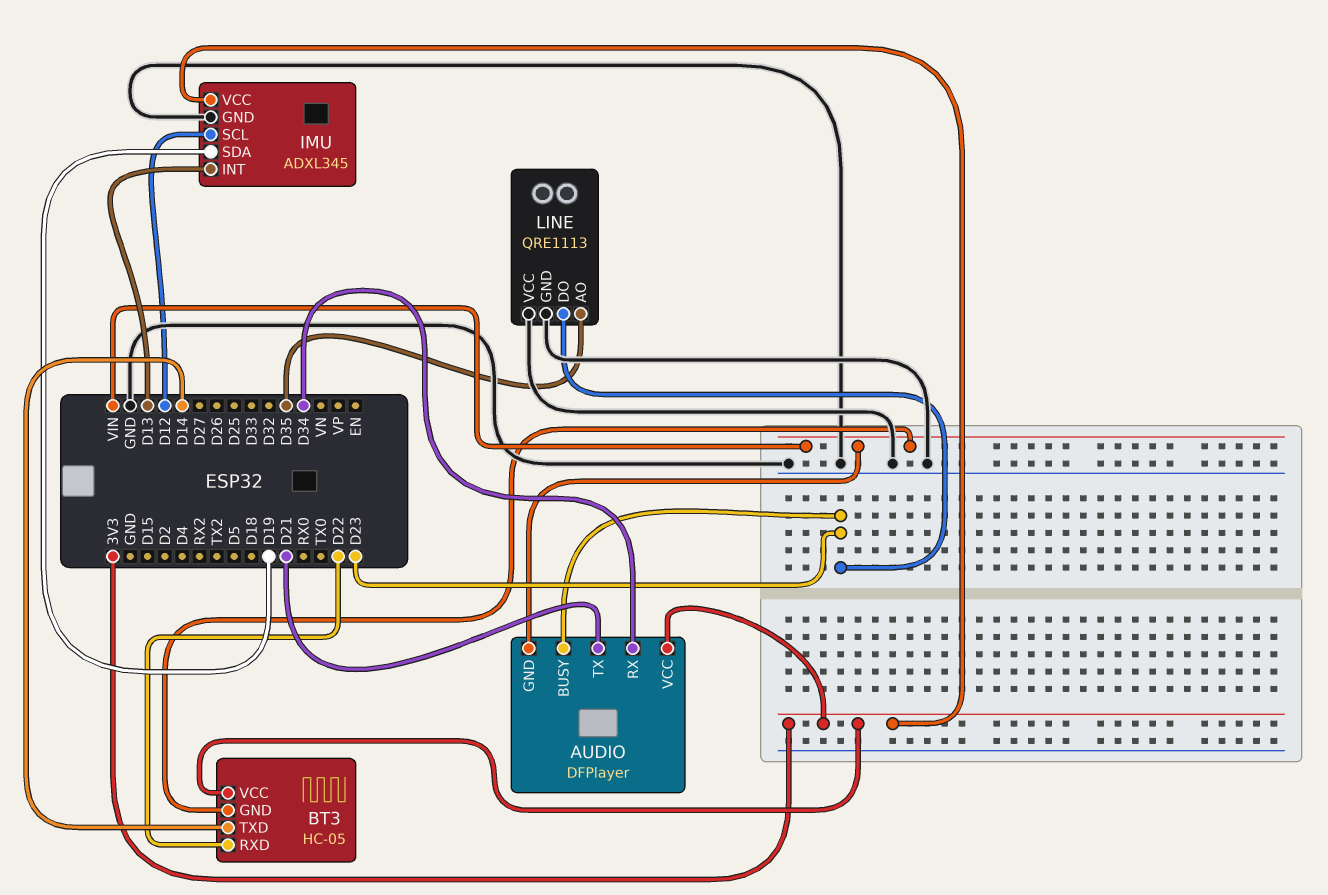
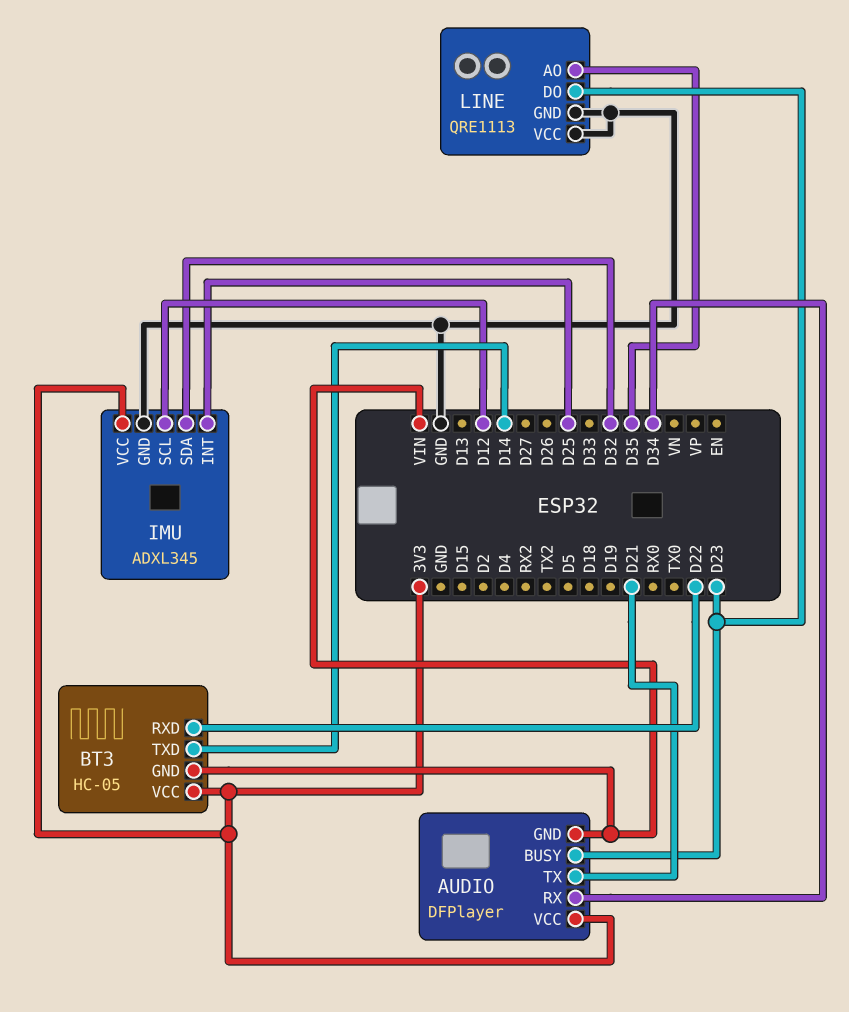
IMU pin INT: D13 -> D25
IMU pin SDA: D19 -> D32

